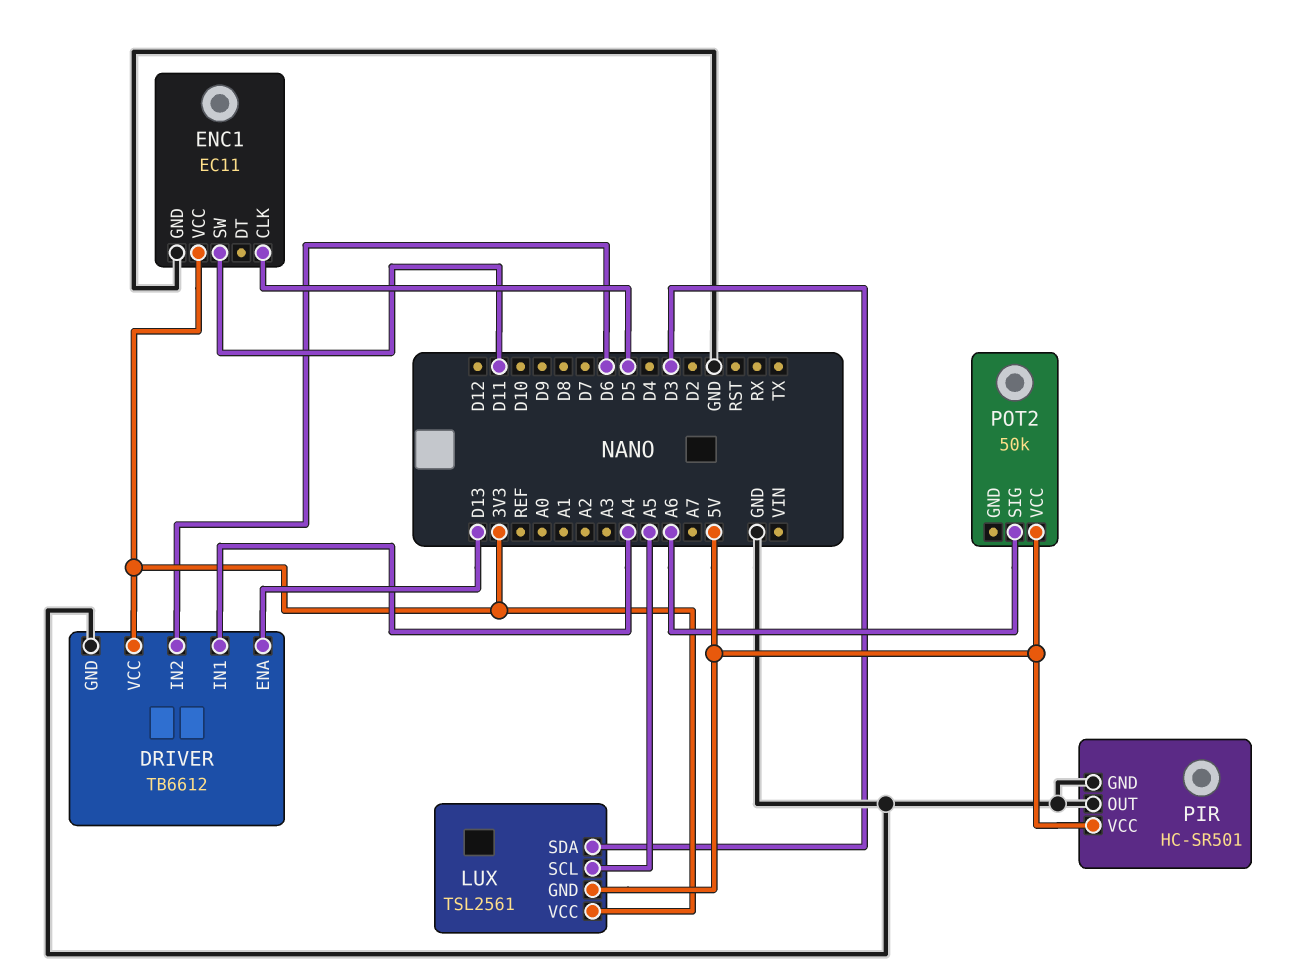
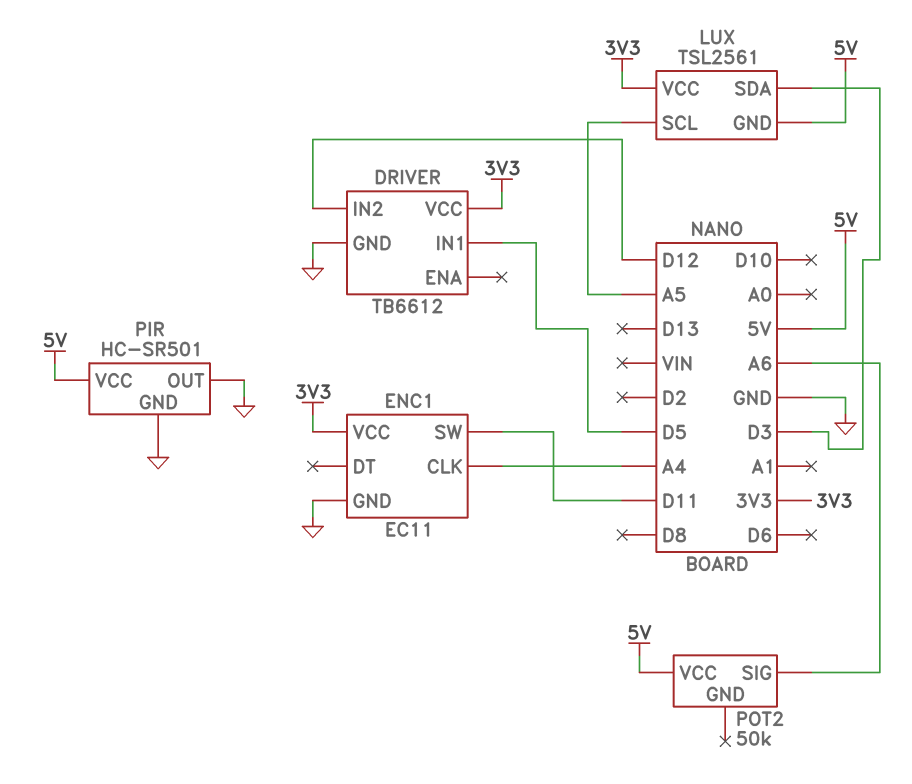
DRIVER pin ENA: D13 -> none
DRIVER pin IN1: A4 -> D5
DRIVER pin IN2: D6 -> D12
ENC1 pin CLK: D5 -> A4

